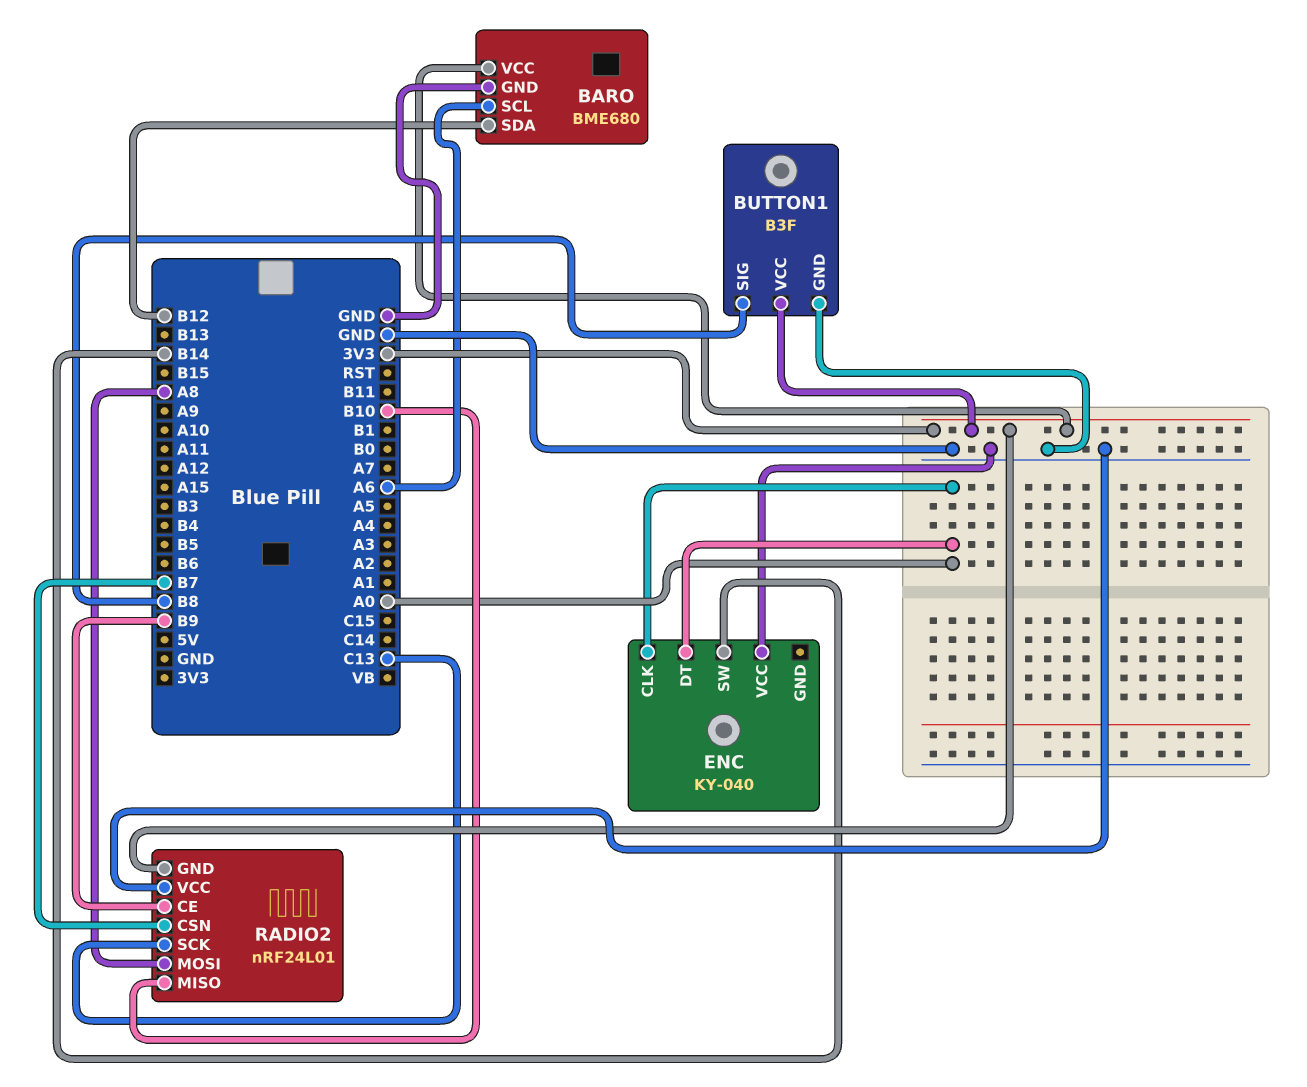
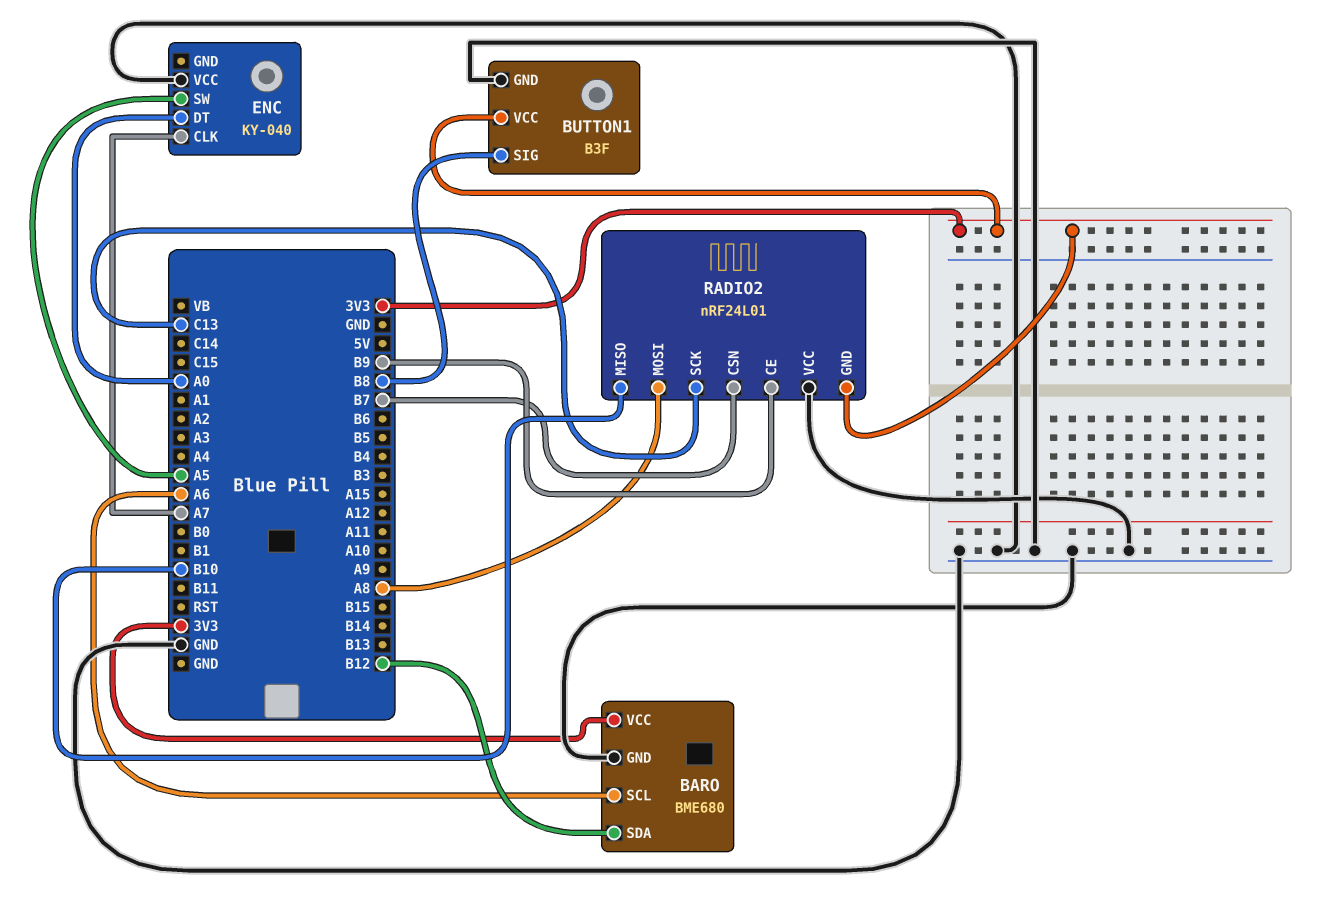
ENC pin CLK: A0 -> A7
ENC pin SW: B14 -> A5

